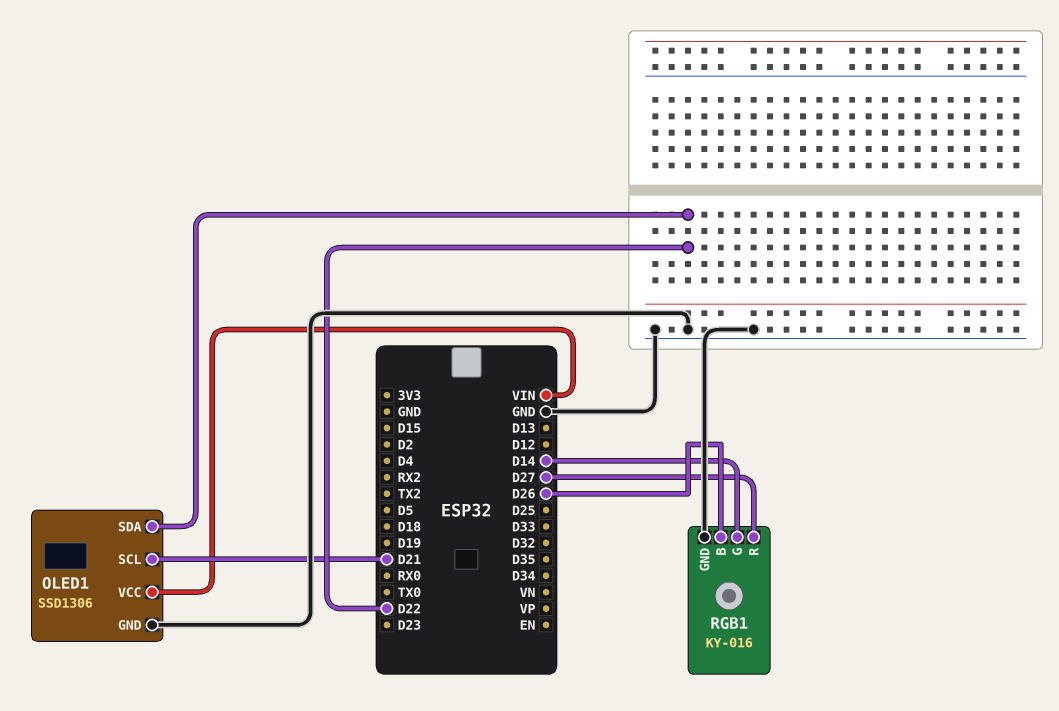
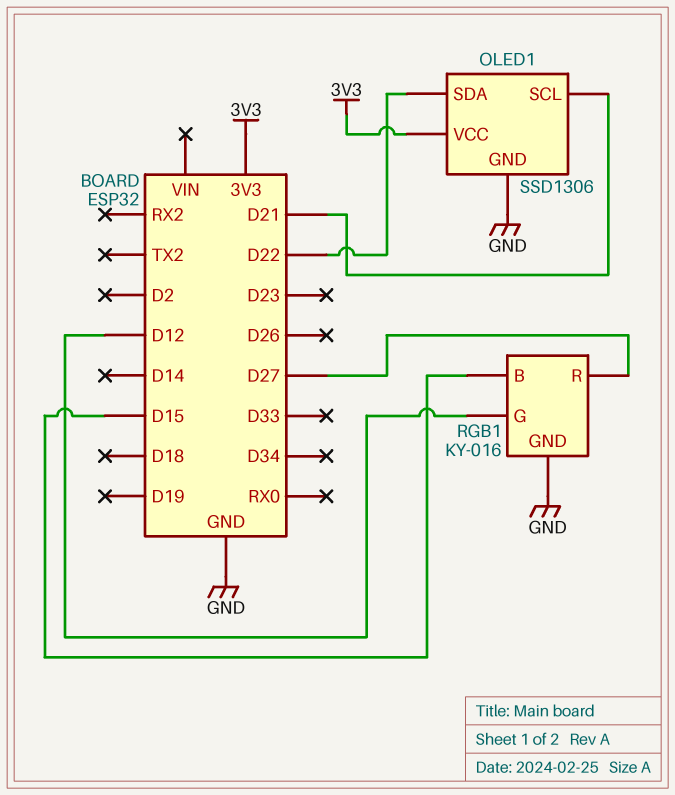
OLED1 pin VCC: VIN -> 3V3
RGB1 pin B: D26 -> D15
RGB1 pin G: D14 -> D12

